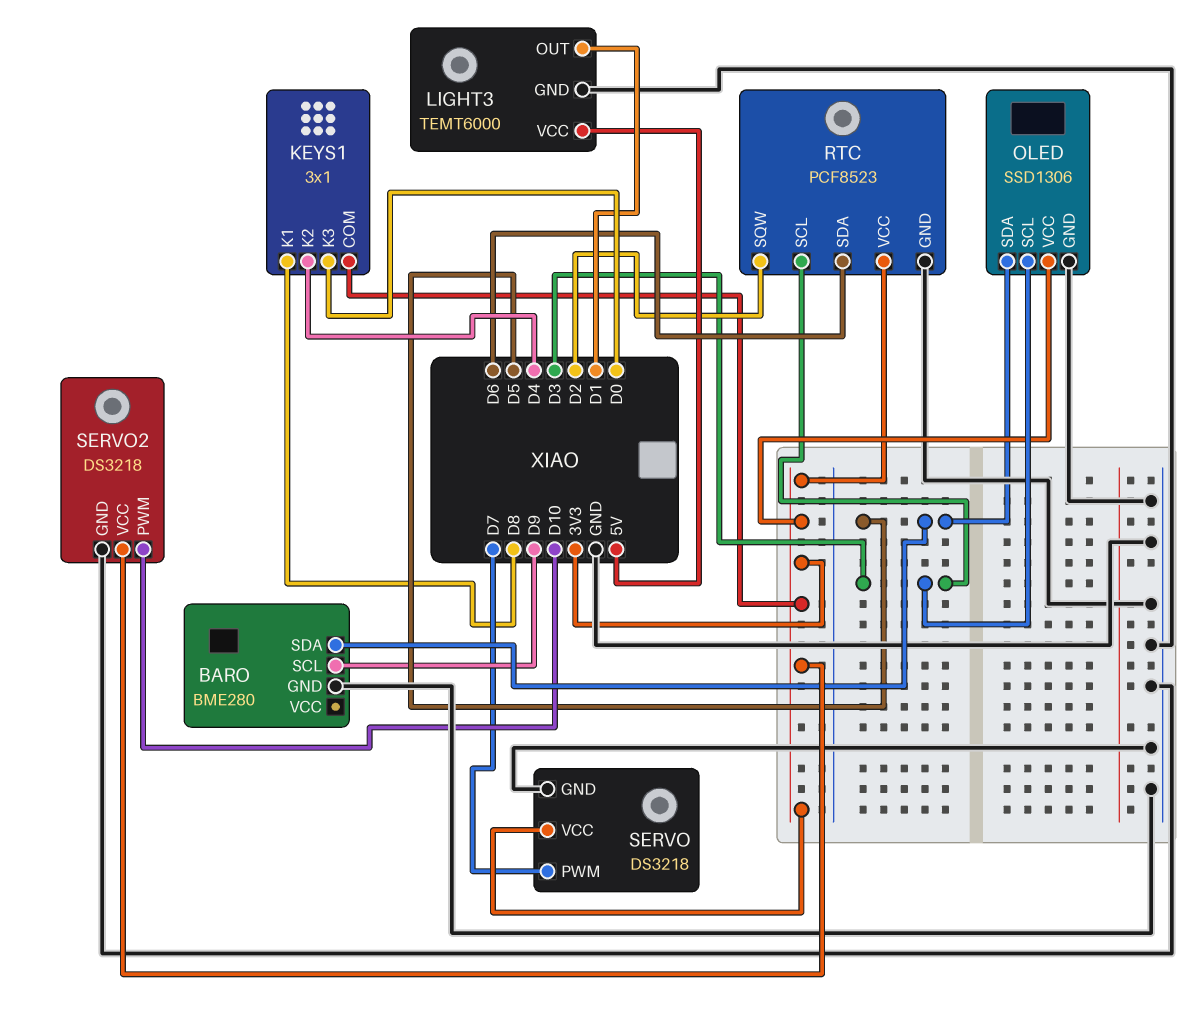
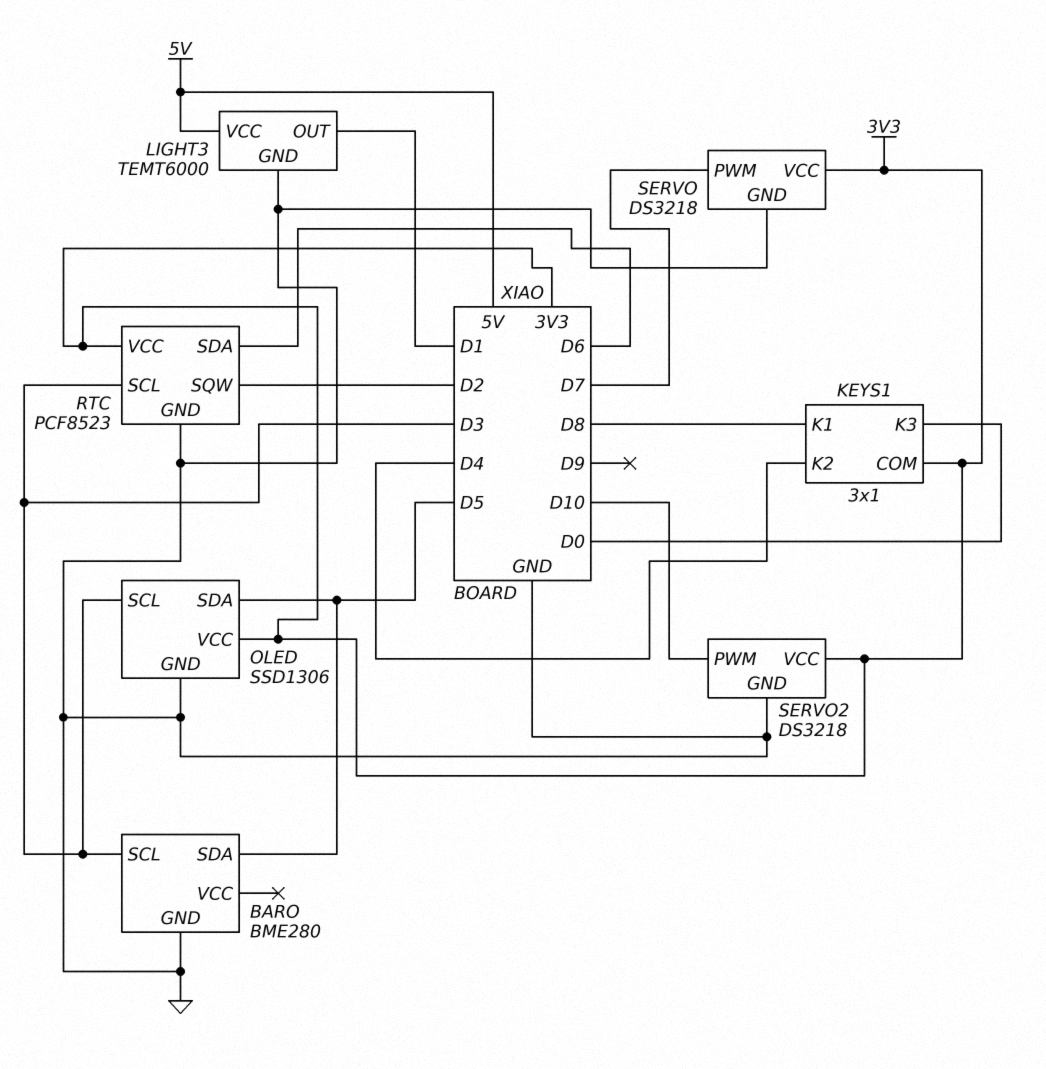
BARO pin SCL: D9 -> D3

